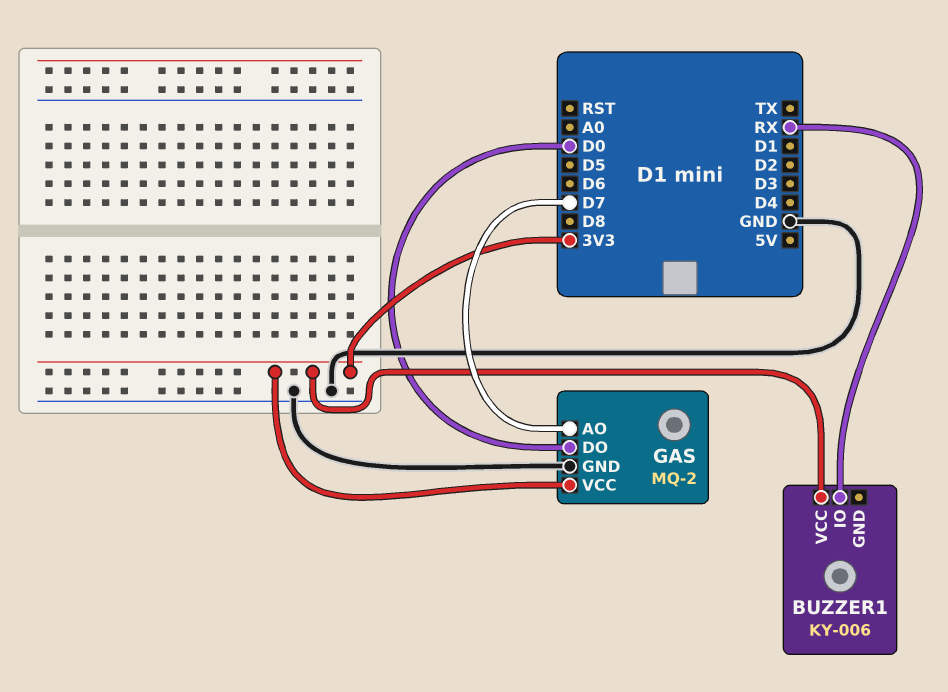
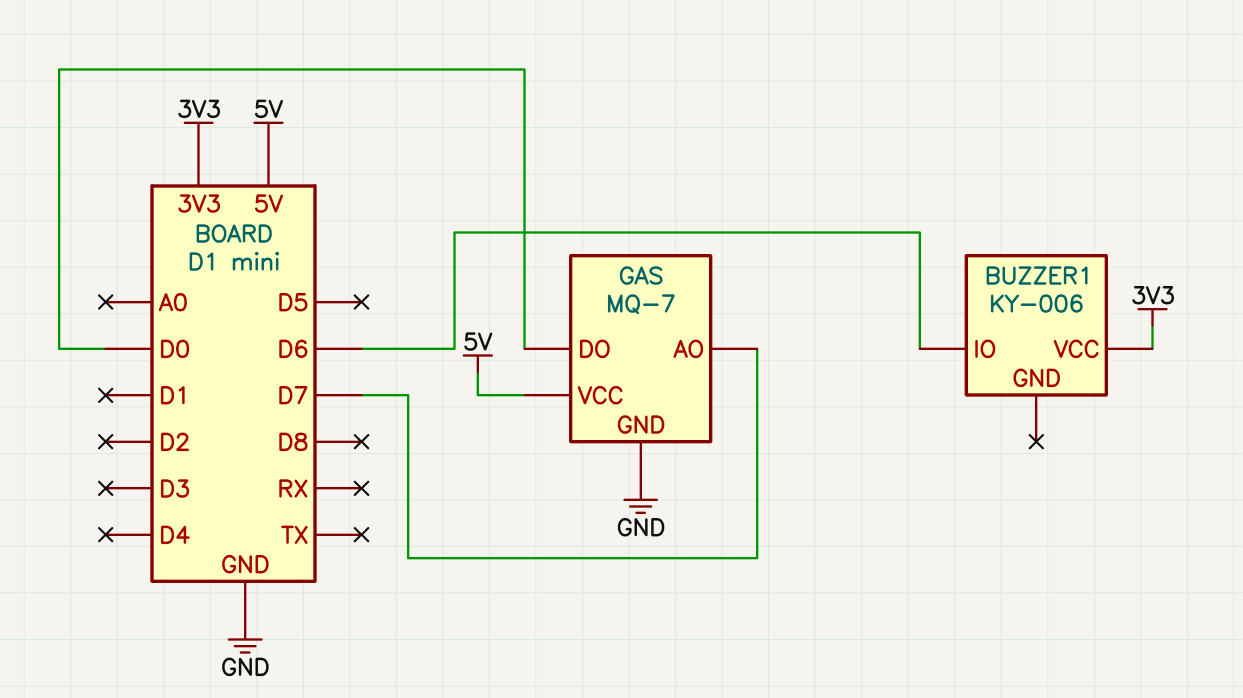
BUZZER1 pin IO: RX -> D6
GAS: MQ-2 -> MQ-7
GAS pin VCC: 3V3 -> 5V

